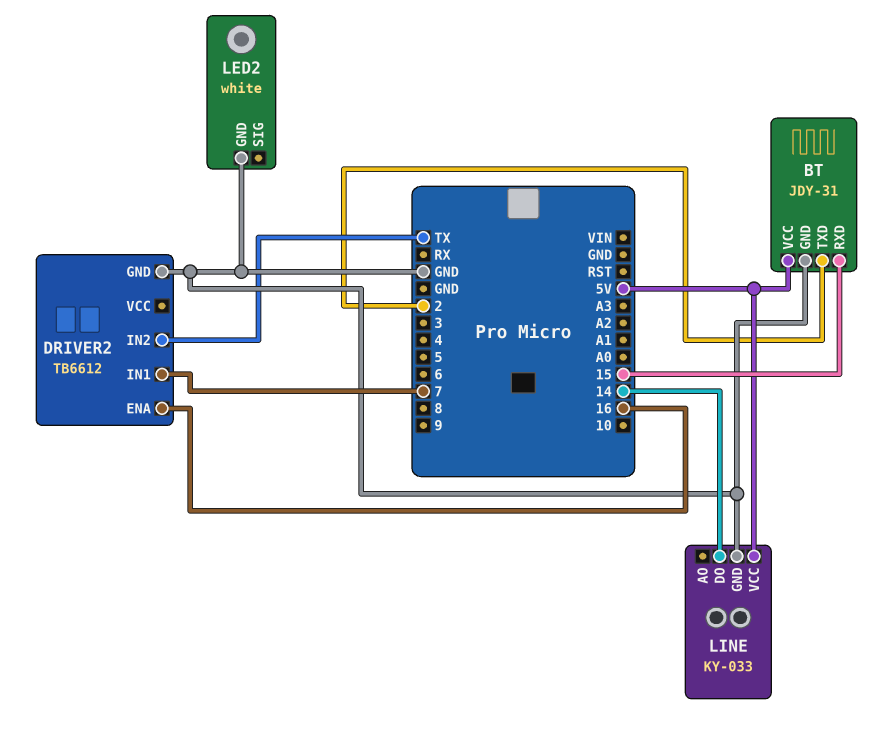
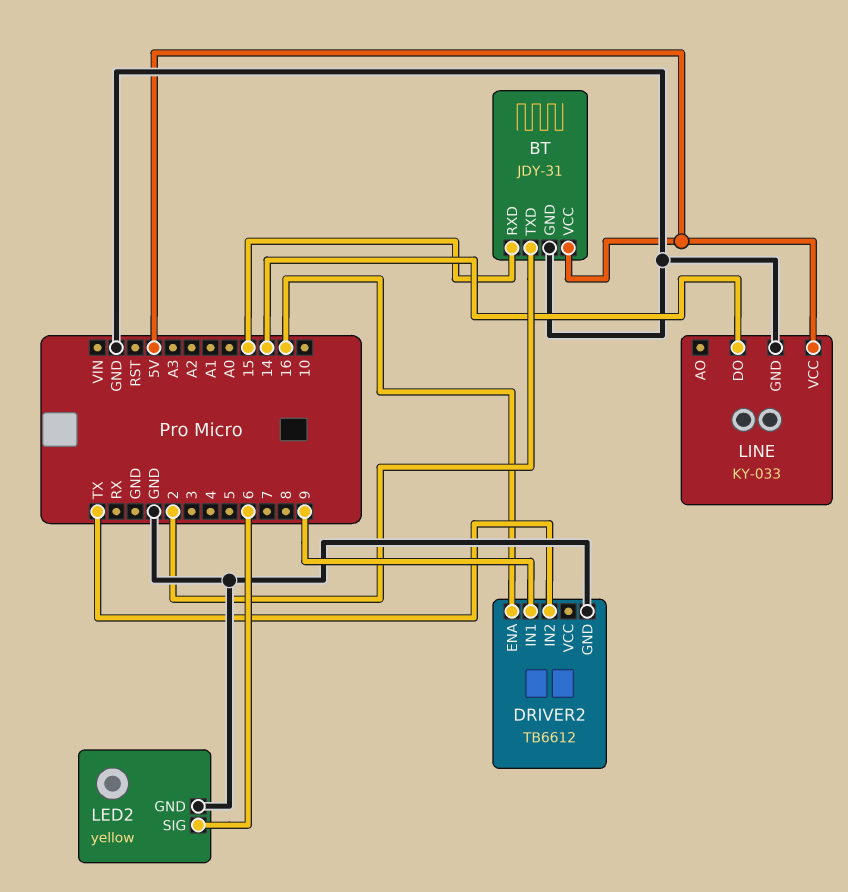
DRIVER2 pin IN1: 7 -> 9
LED2: white -> yellow
LED2 pin SIG: none -> 6

